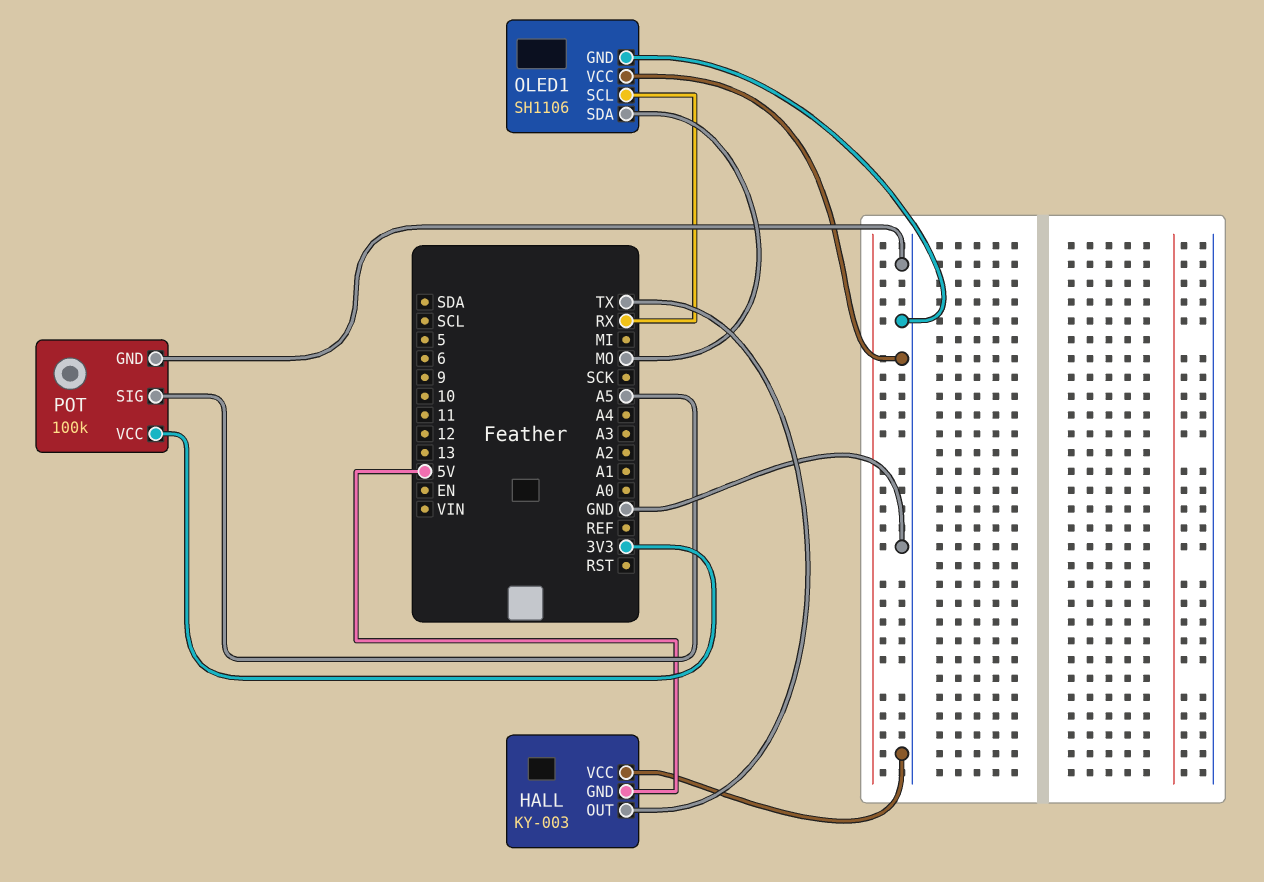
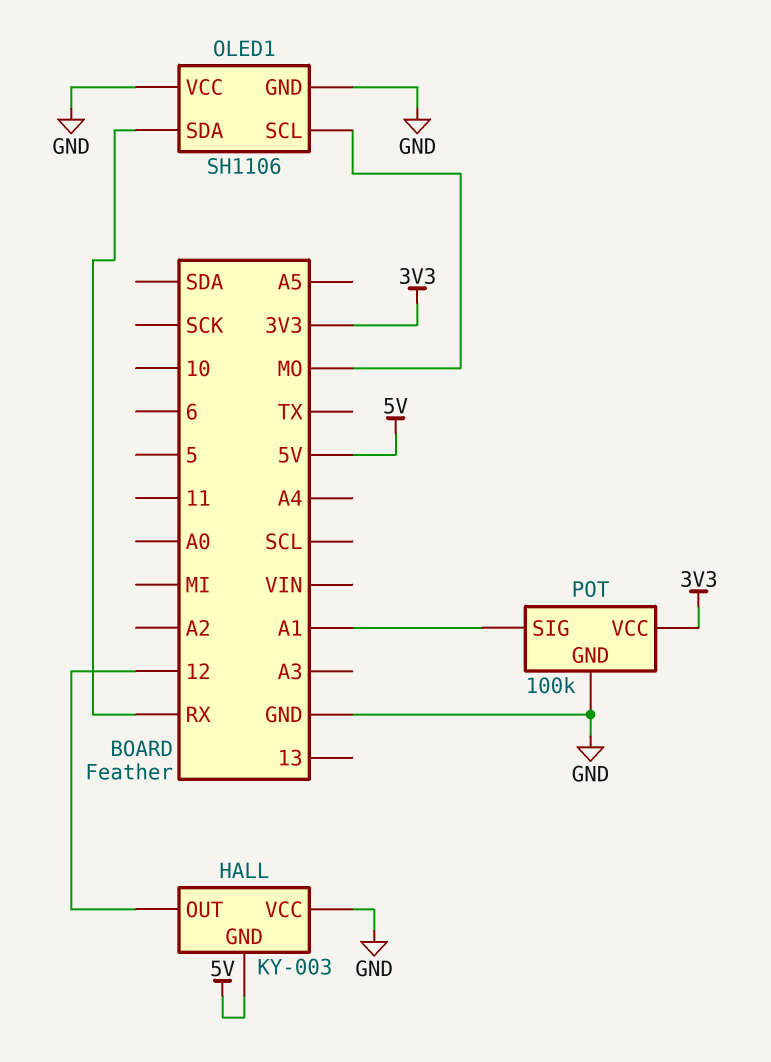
HALL pin OUT: TX -> 12
OLED1 pin SCL: RX -> MO
OLED1 pin SDA: MO -> RX
POT pin SIG: A5 -> A1

